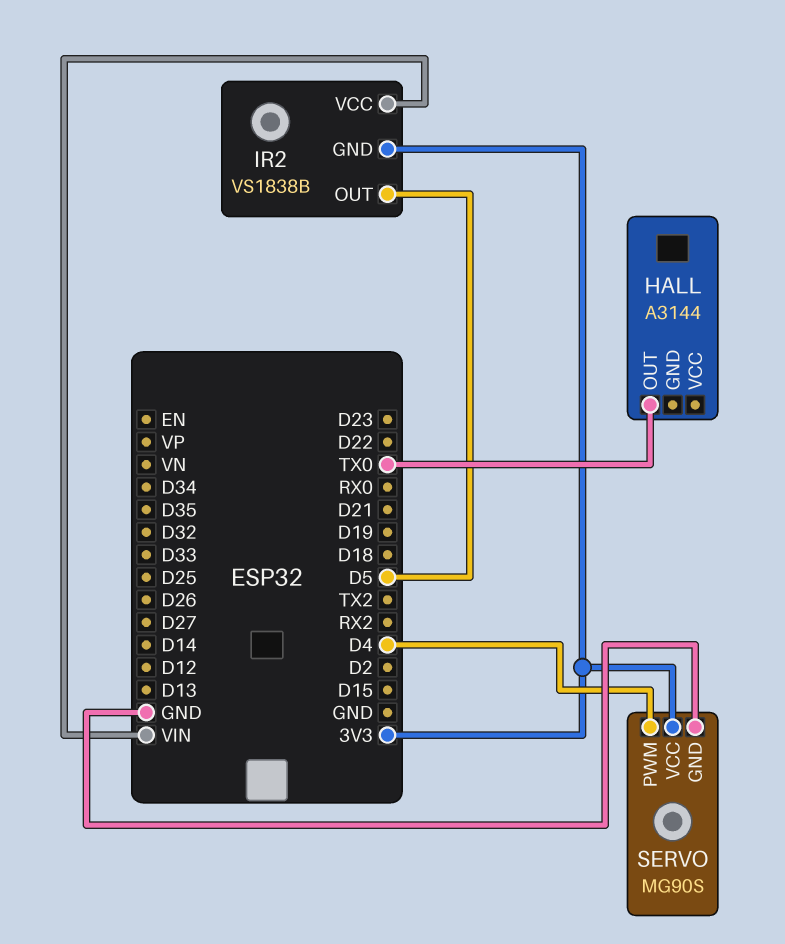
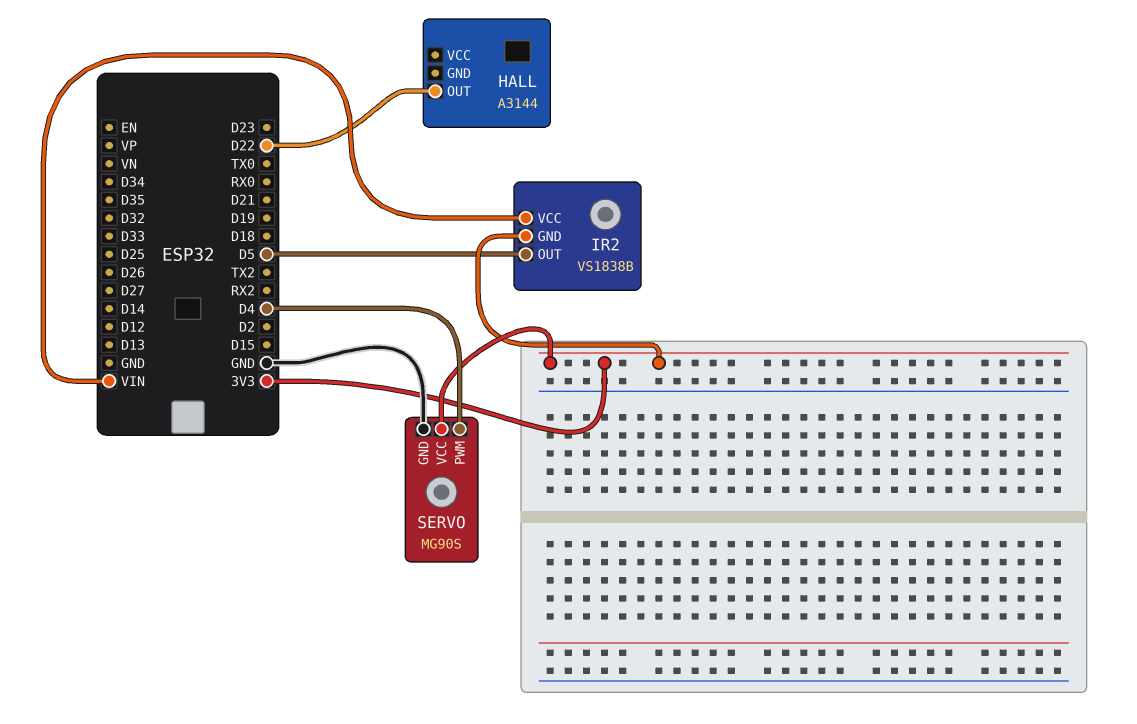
HALL pin OUT: TX0 -> D22

